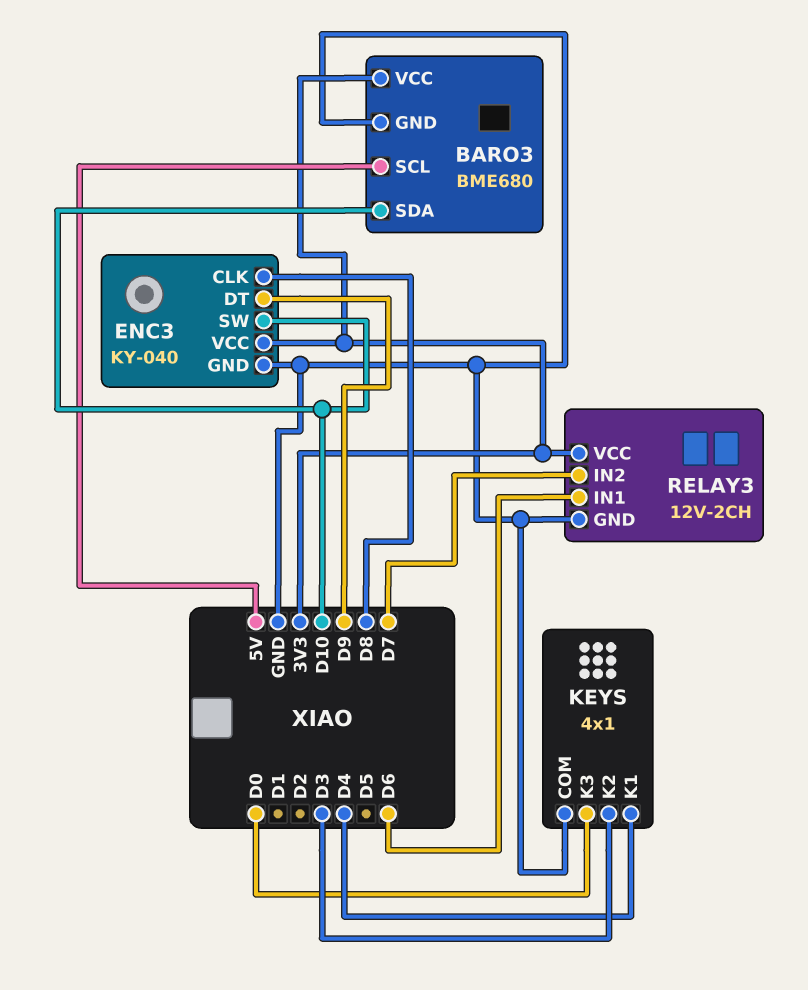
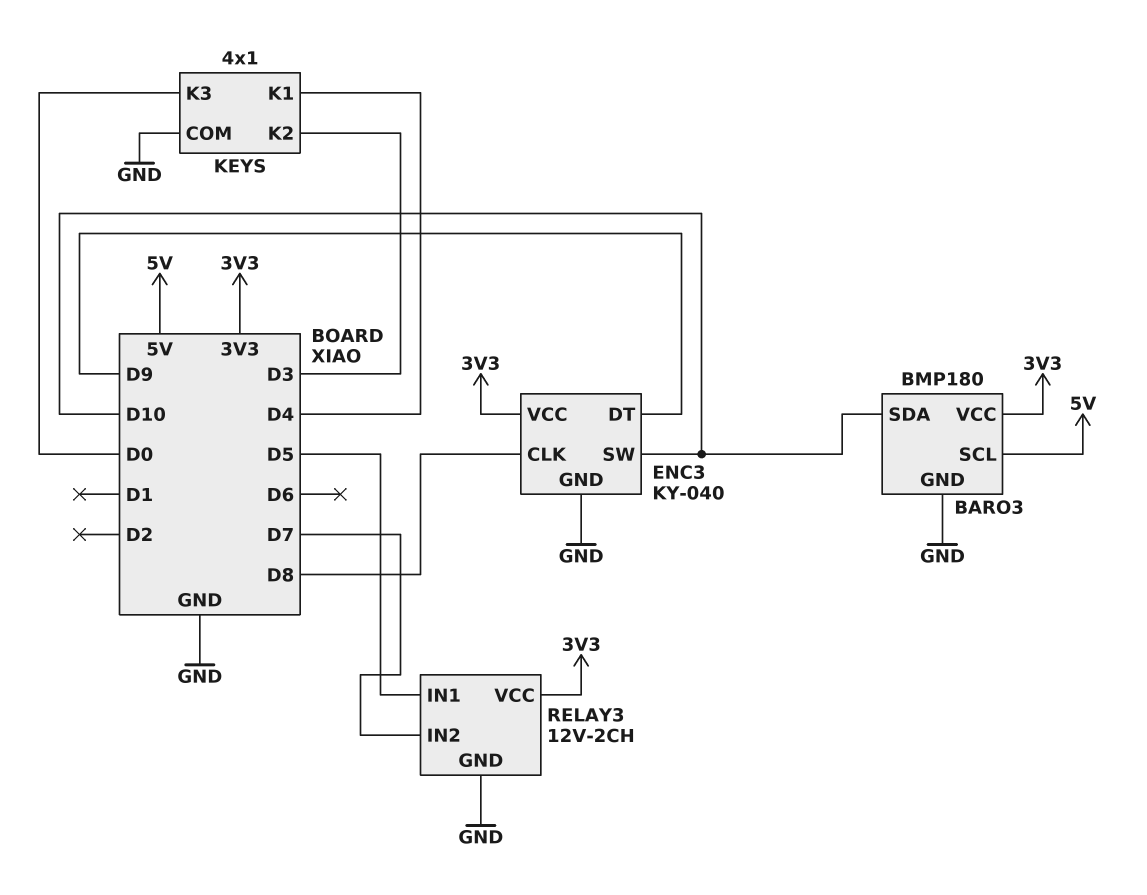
BARO3: BME680 -> BMP180
RELAY3 pin IN1: D6 -> D5

